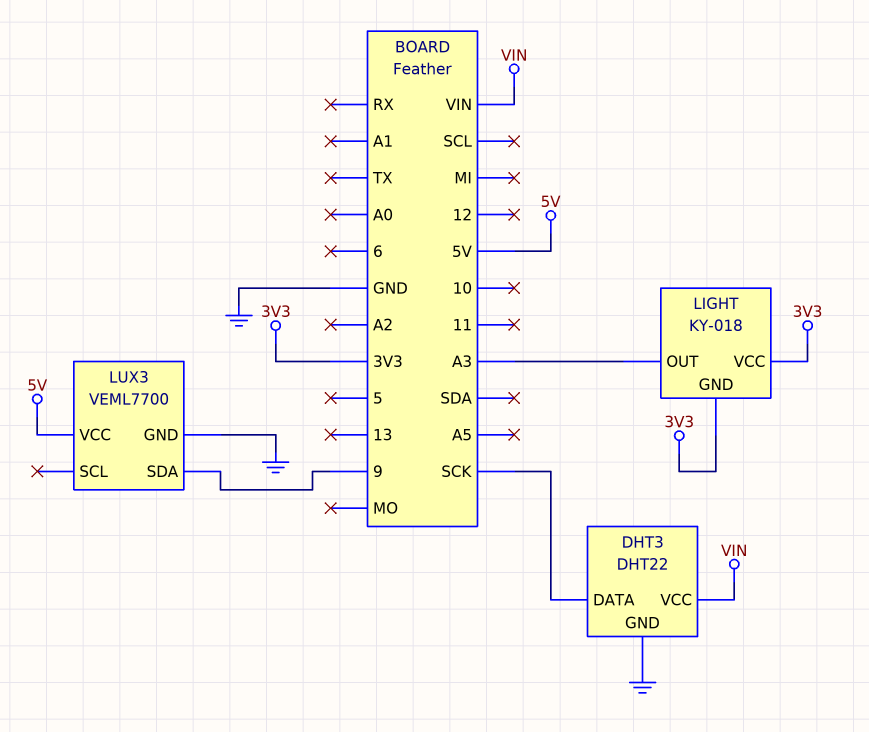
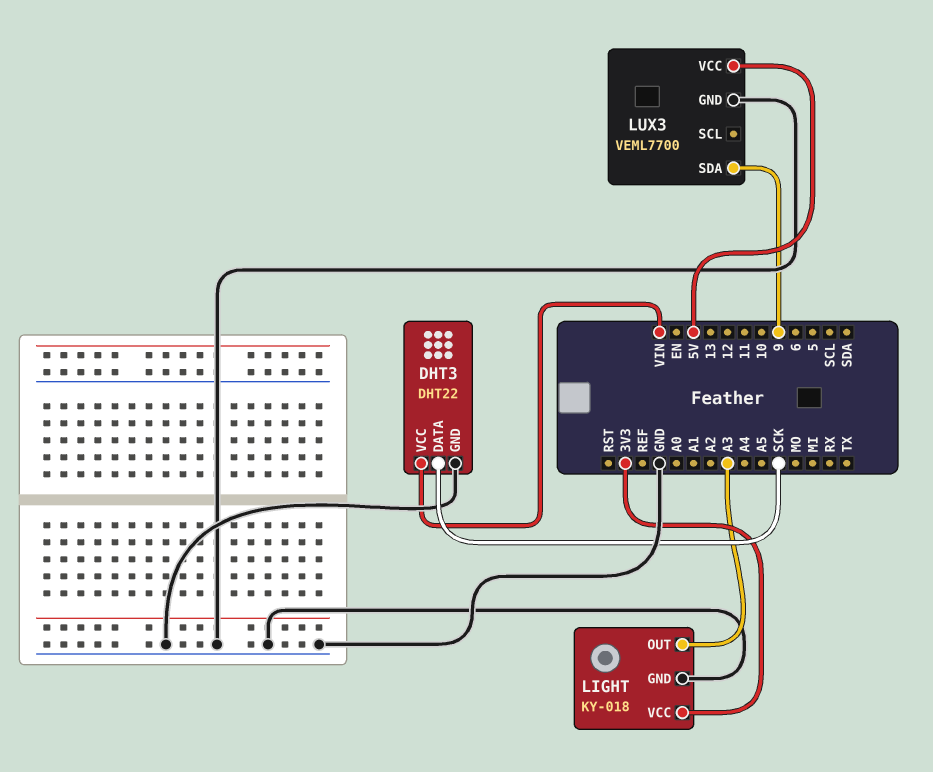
LIGHT pin GND: 3V3 -> GND

